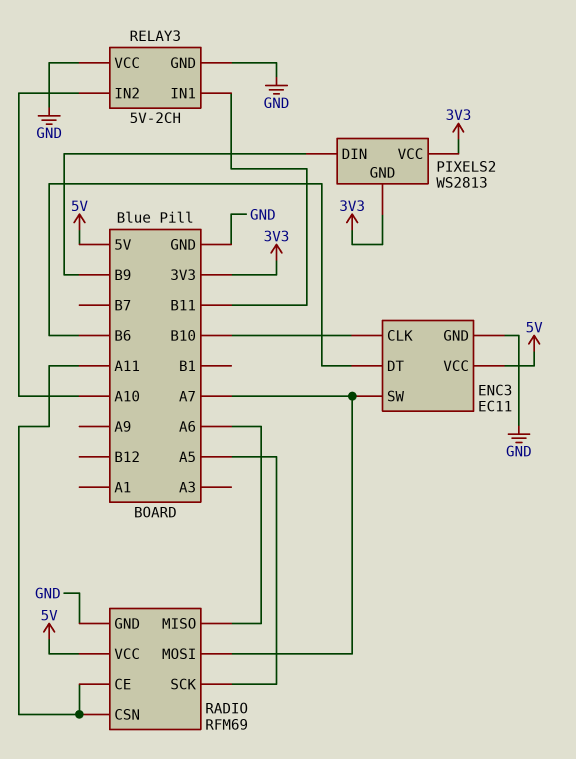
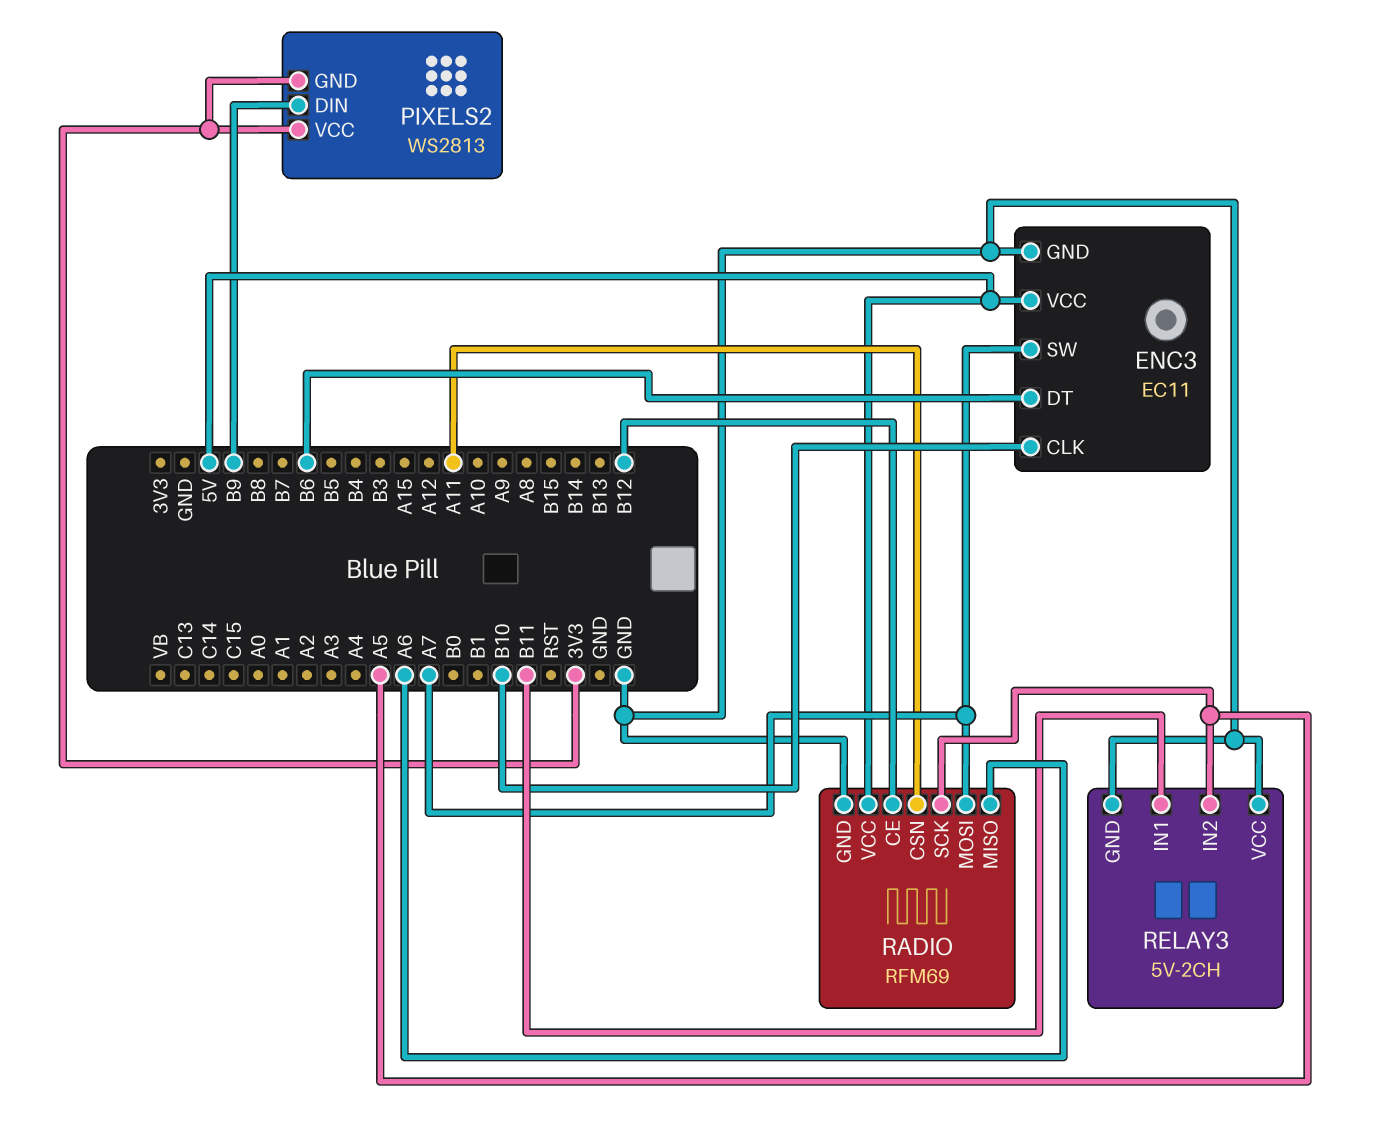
RADIO pin CE: A11 -> B12
RELAY3 pin IN2: A10 -> A5

